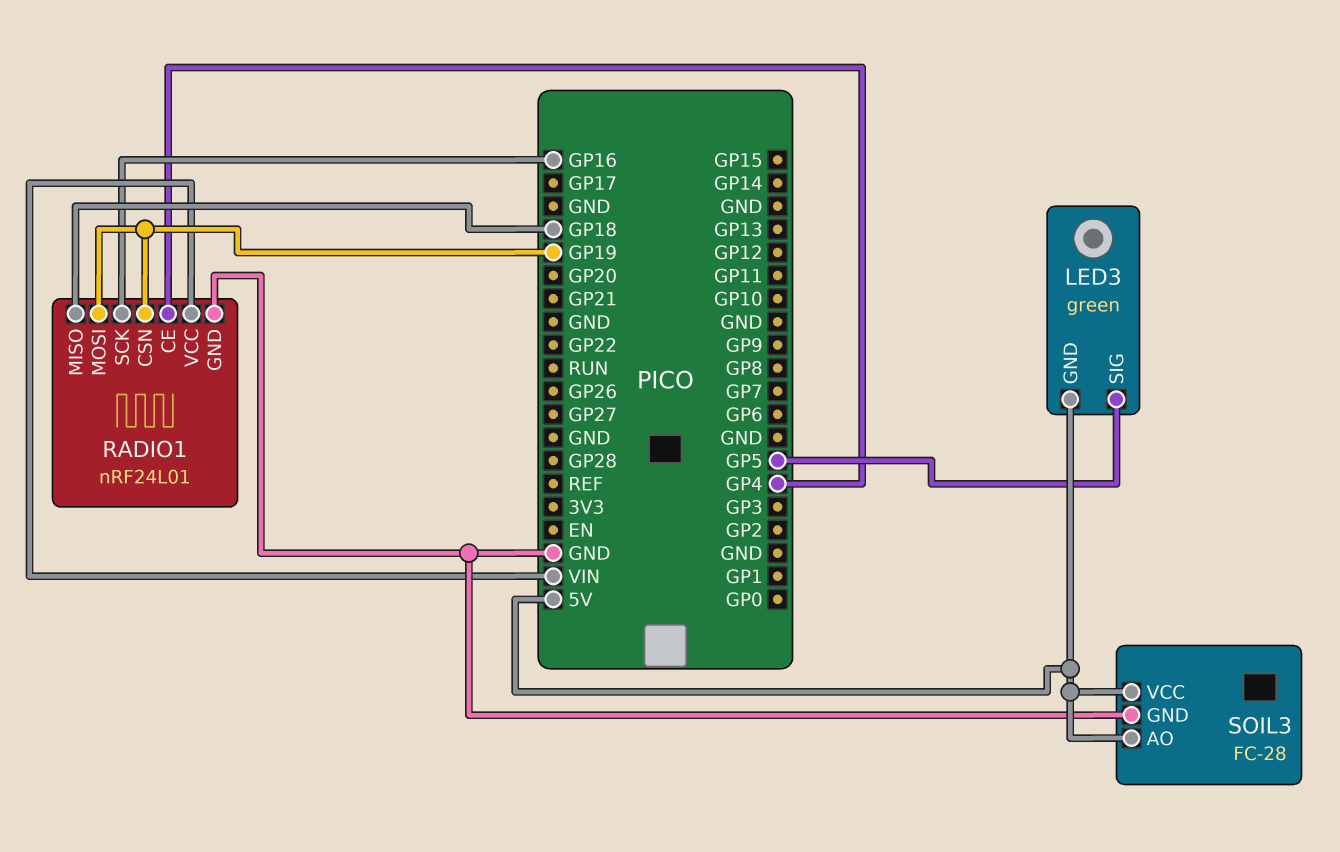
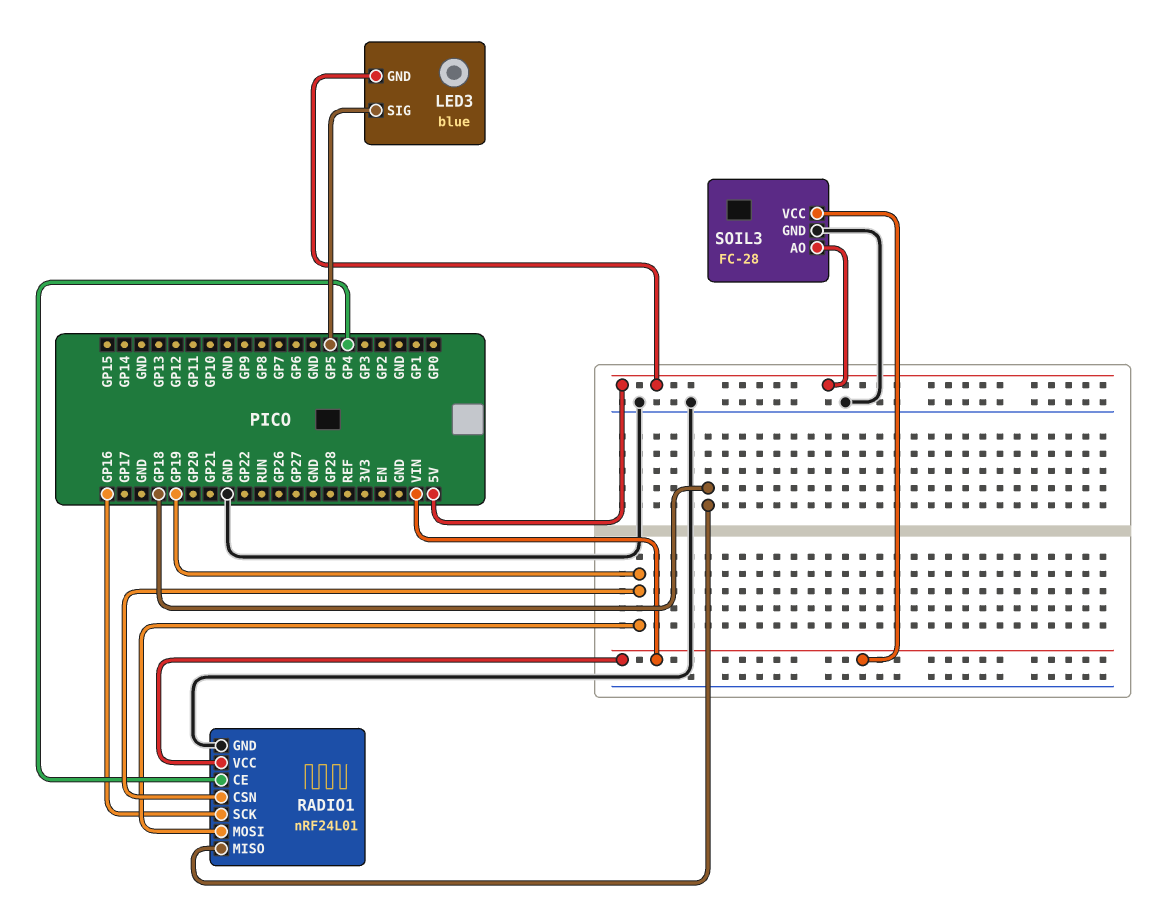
LED3: green -> blue
SOIL3 pin VCC: 5V -> VIN

